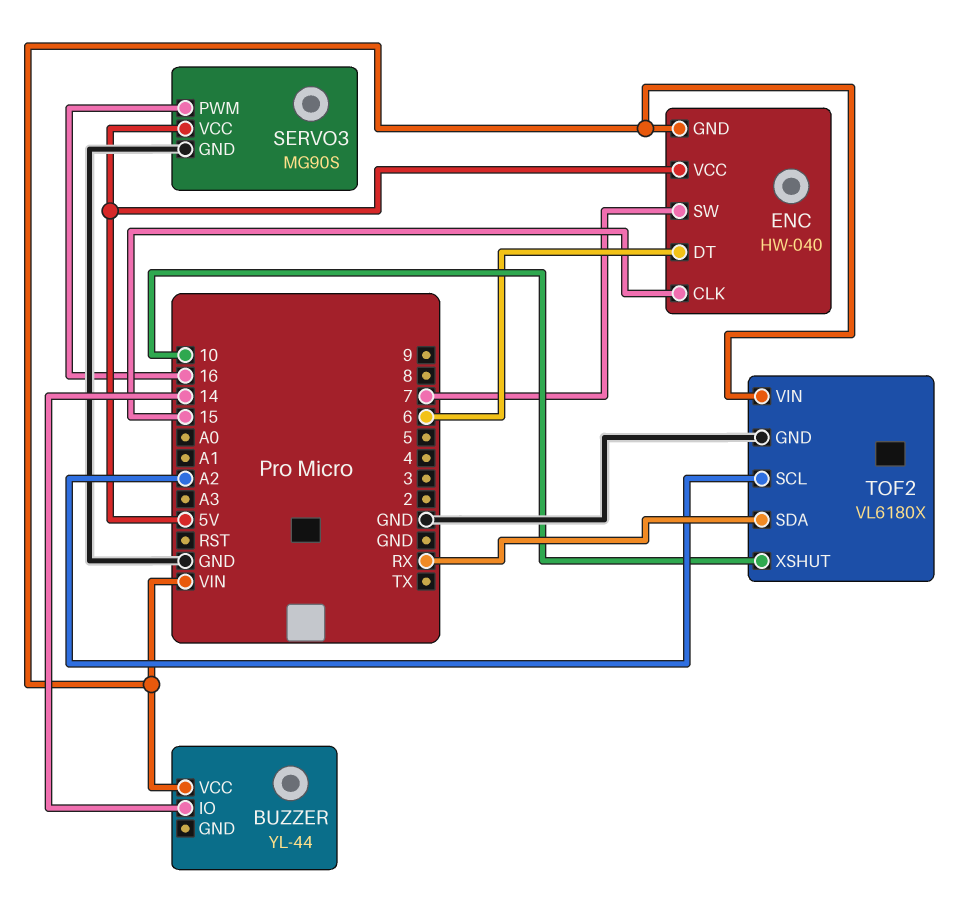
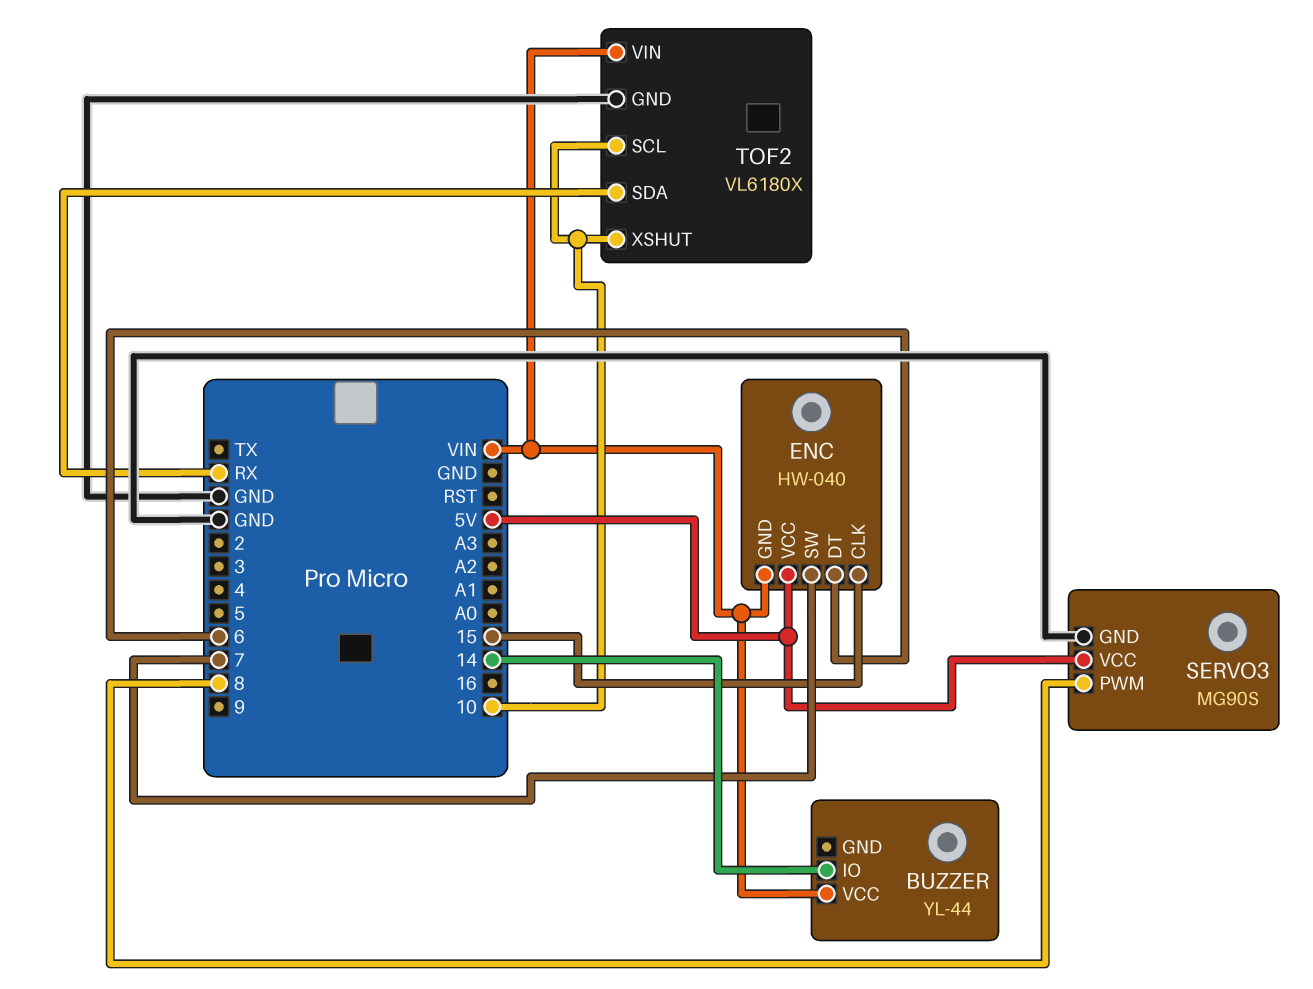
SERVO3 pin PWM: 16 -> 8
TOF2 pin SCL: A2 -> 10

